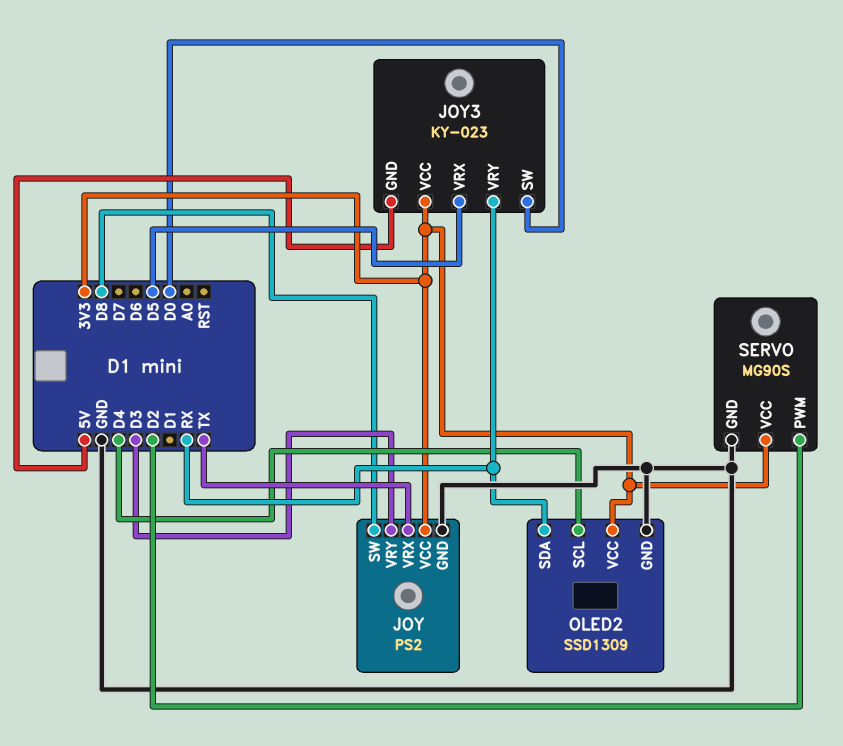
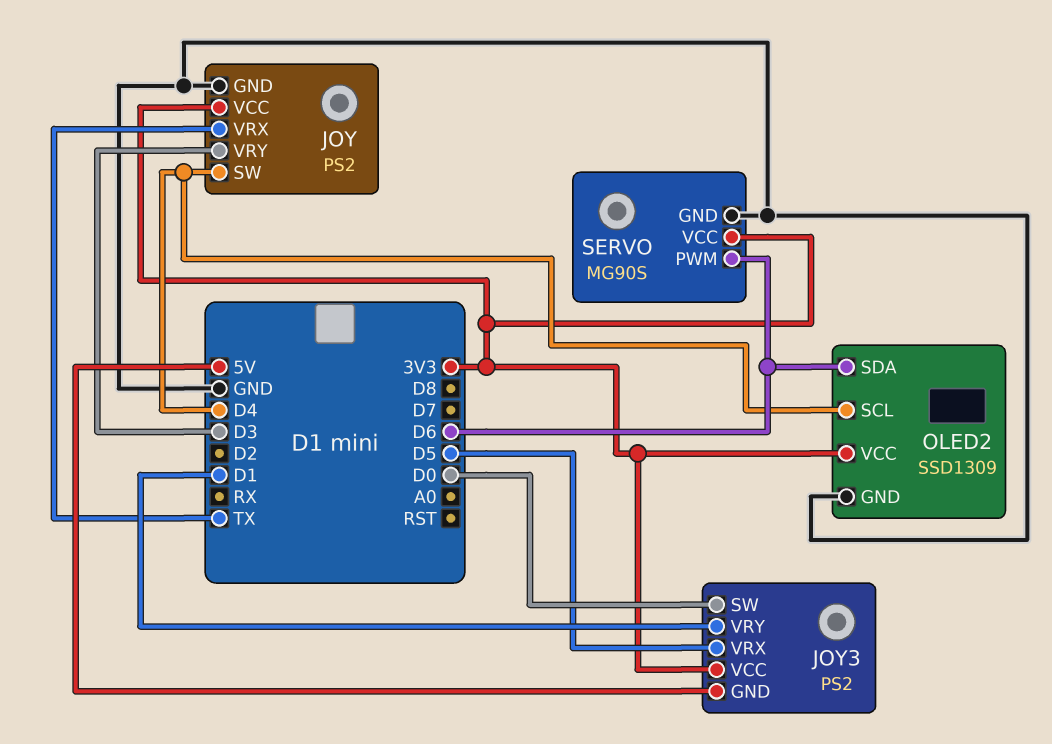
JOY pin SW: D8 -> D4
JOY3: KY-023 -> PS2
JOY3 pin VRY: RX -> D1
OLED2 pin SDA: RX -> D6
SERVO pin PWM: D2 -> D6

